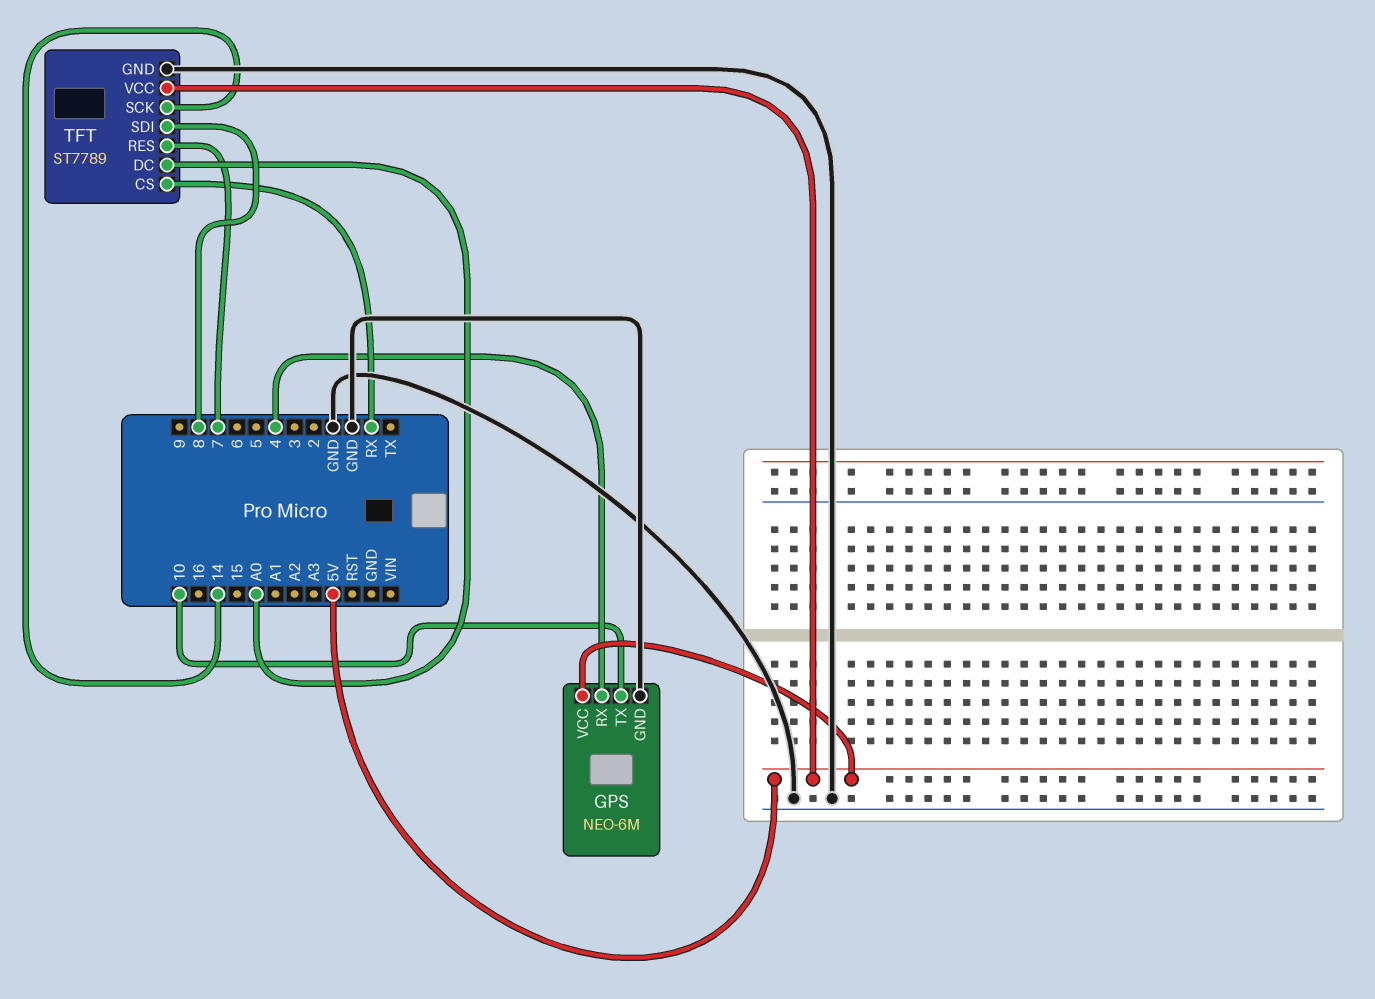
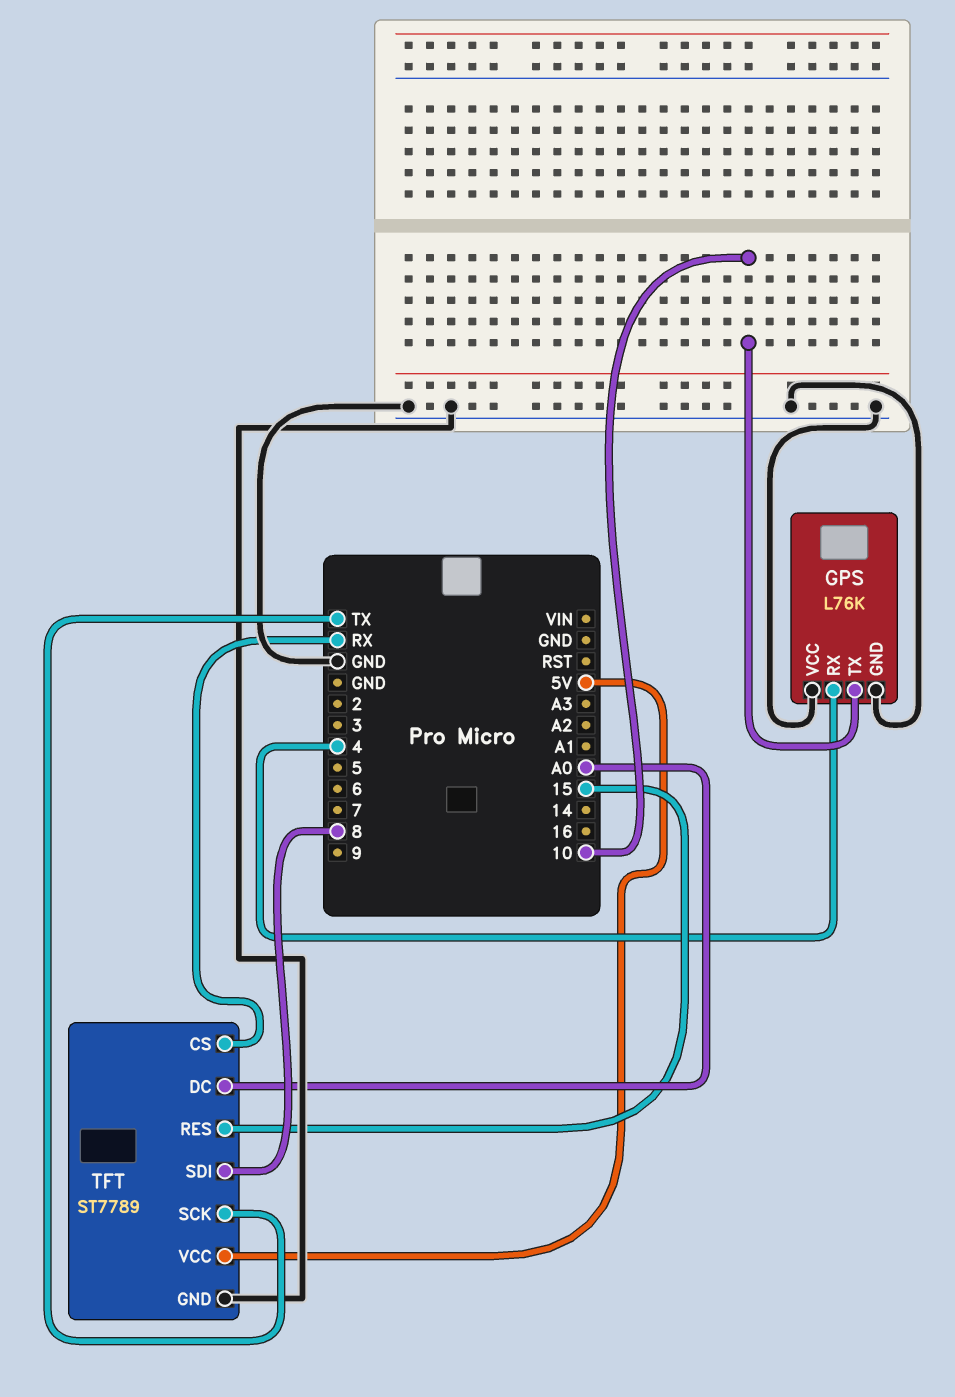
GPS: NEO-6M -> L76K
GPS pin VCC: 5V -> GND
TFT pin RES: 7 -> 15
TFT pin SCK: 14 -> TX

